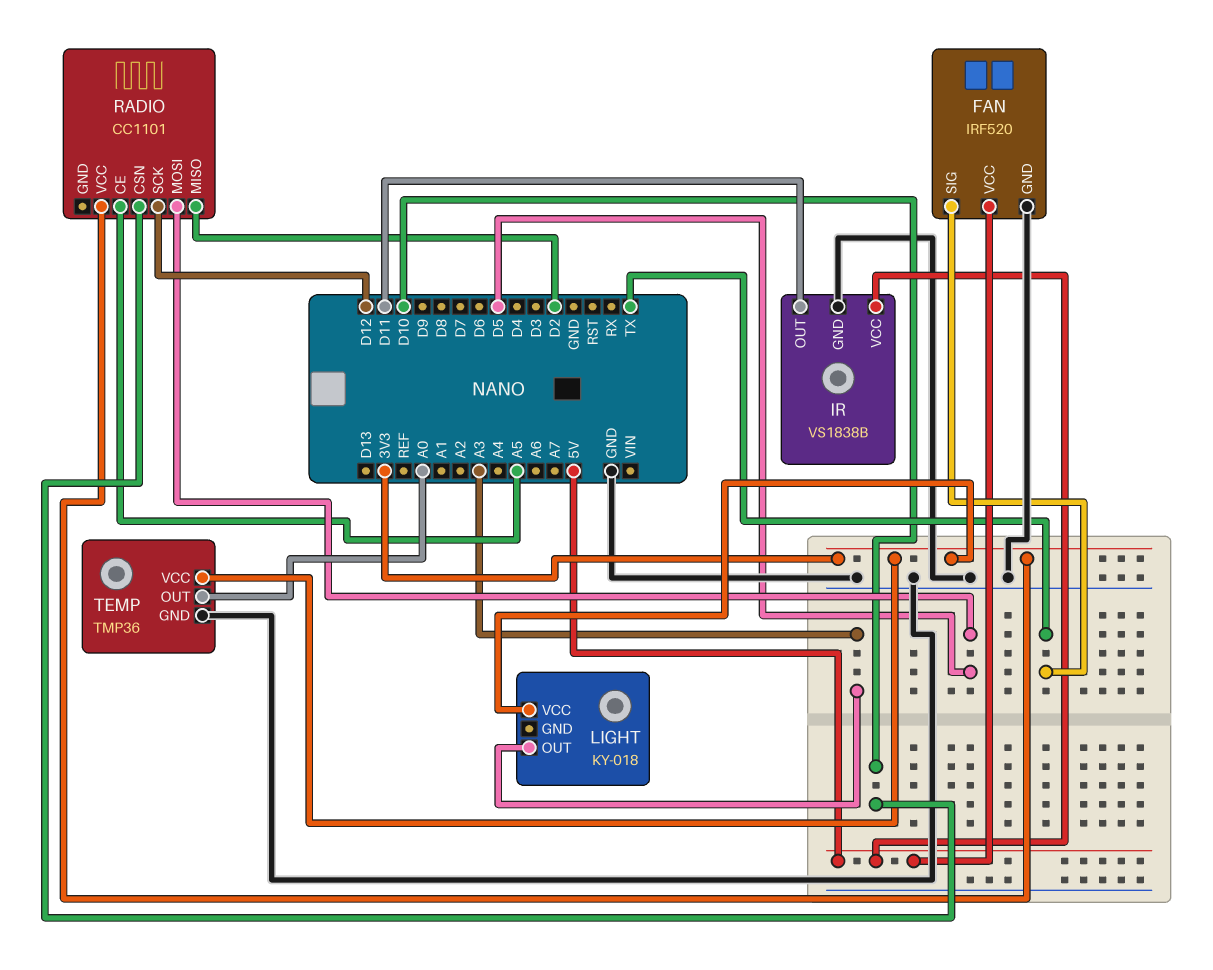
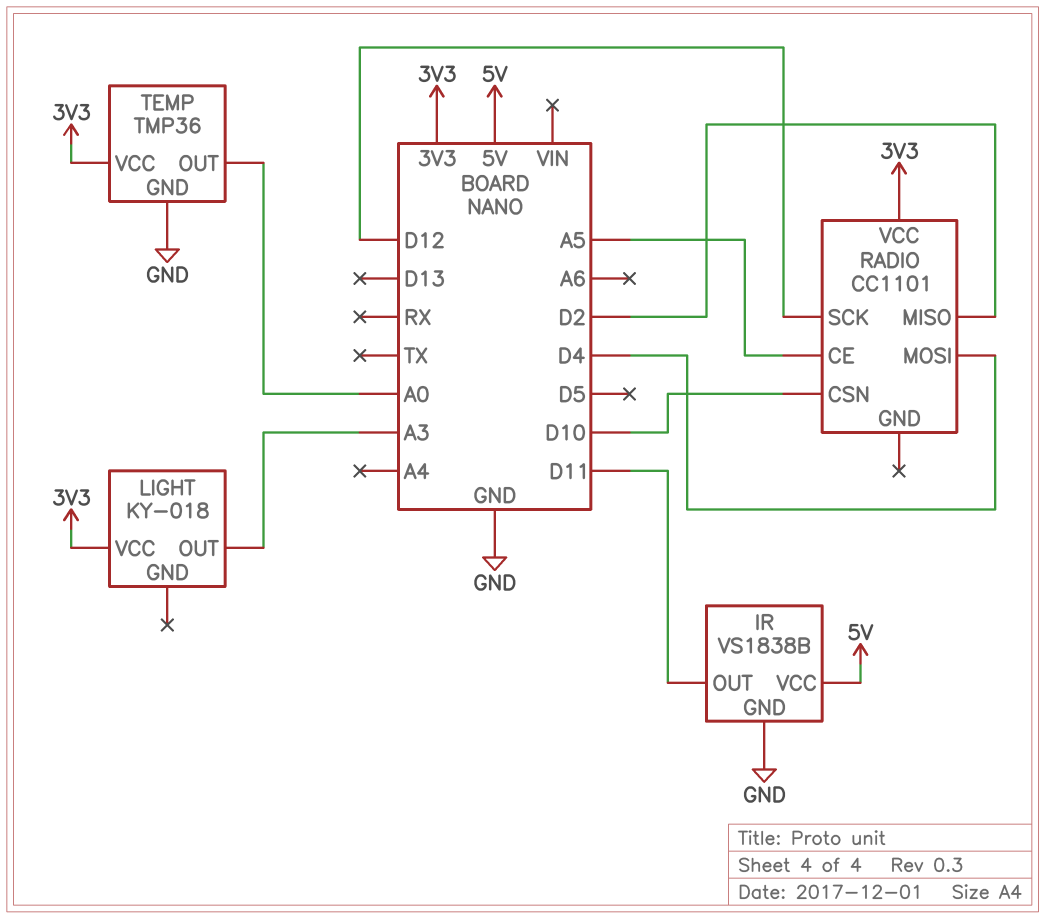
FAN: IRF520 -> none
FAN pin GND: GND -> none
FAN pin SIG: TX -> none
FAN pin VCC: 5V -> none
RADIO pin MOSI: D5 -> D4

